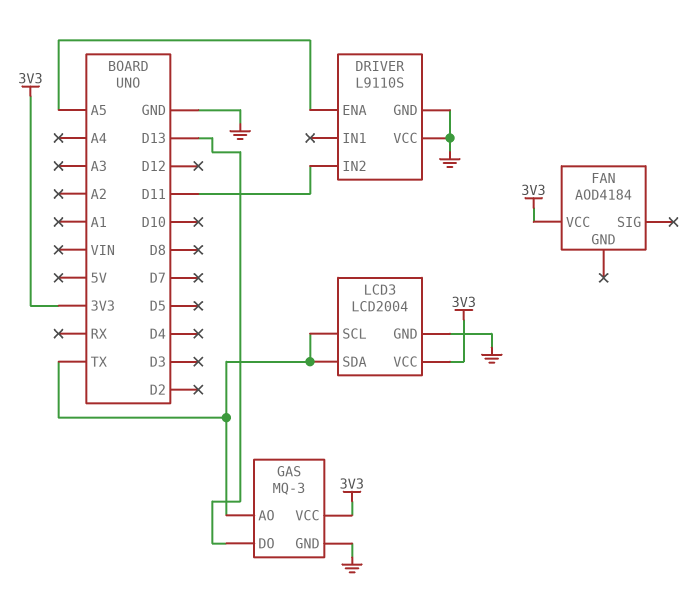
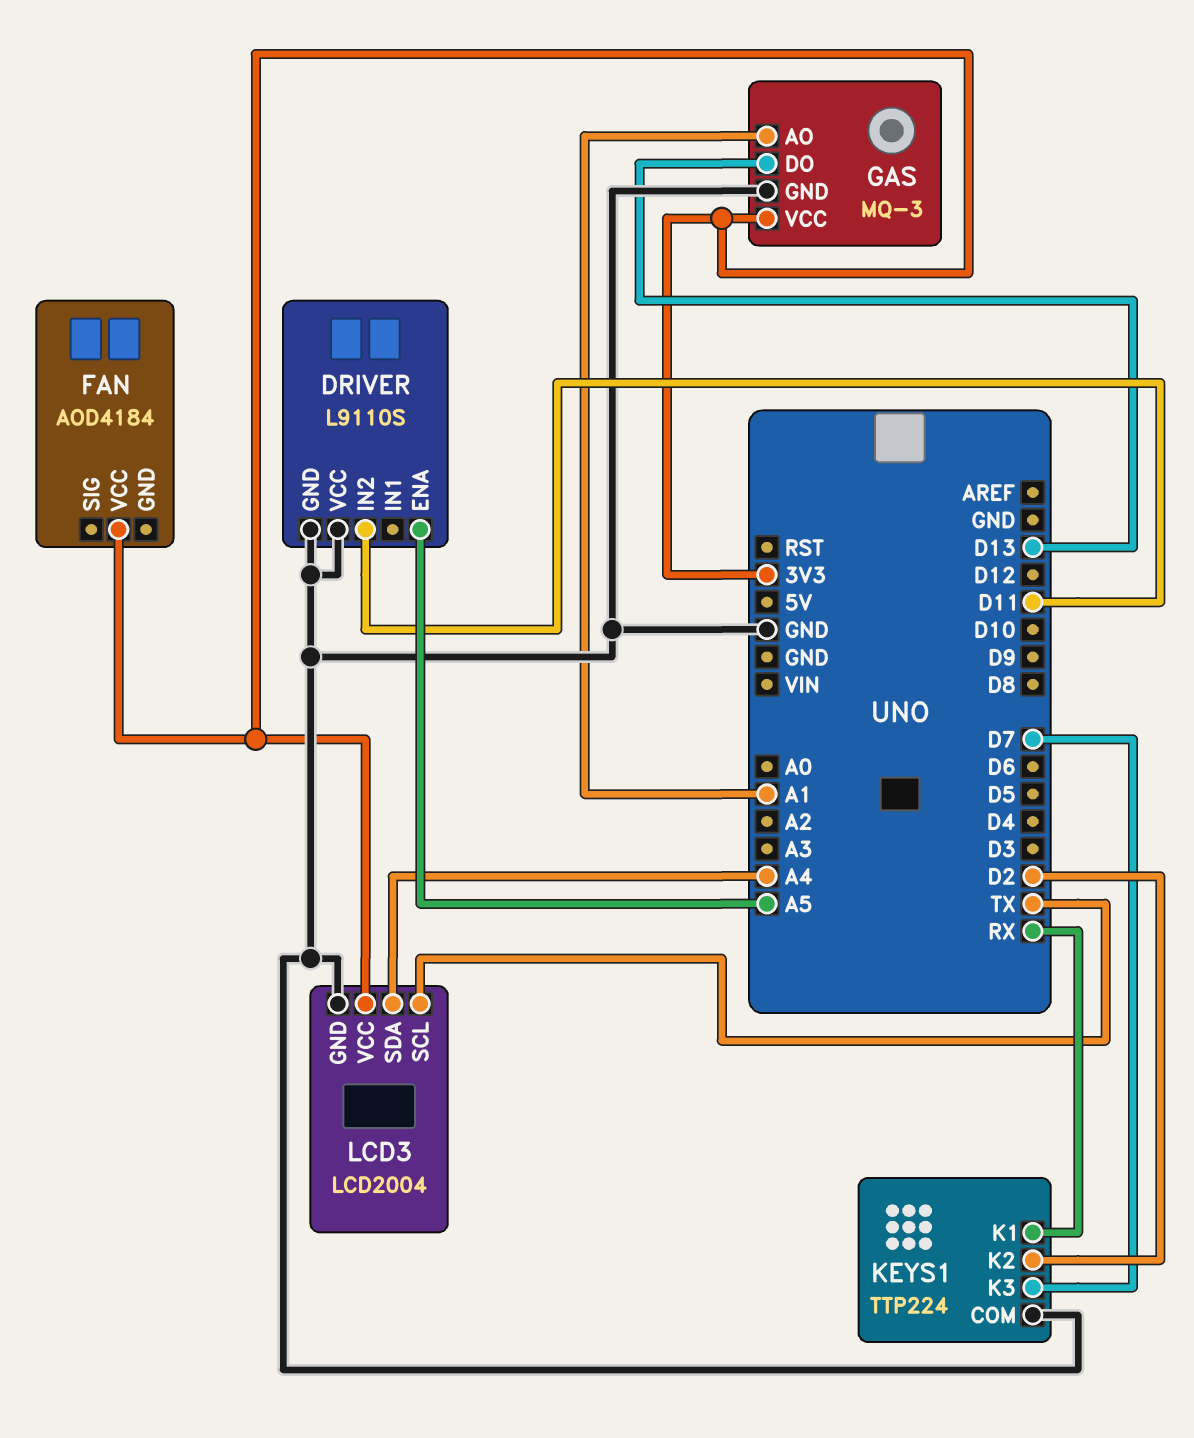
GAS pin AO: TX -> A1
KEYS1: none -> TTP224
KEYS1 pin COM: none -> GND
KEYS1 pin K1: none -> RX
KEYS1 pin K2: none -> D2
KEYS1 pin K3: none -> D7
LCD3 pin SDA: TX -> A4

